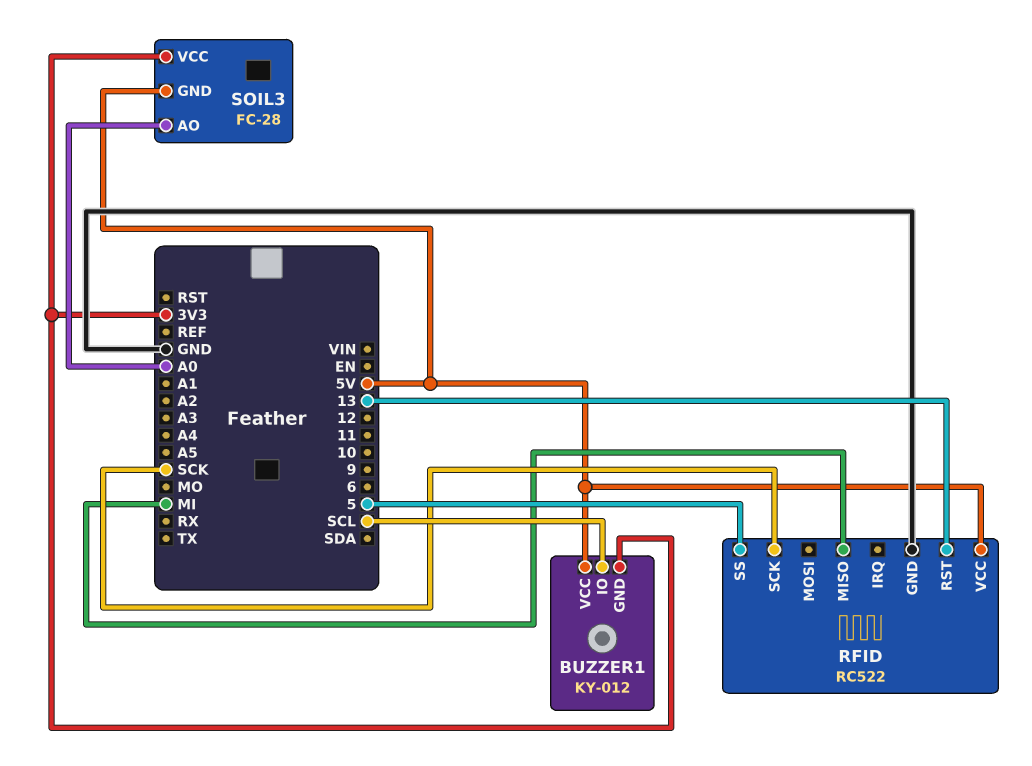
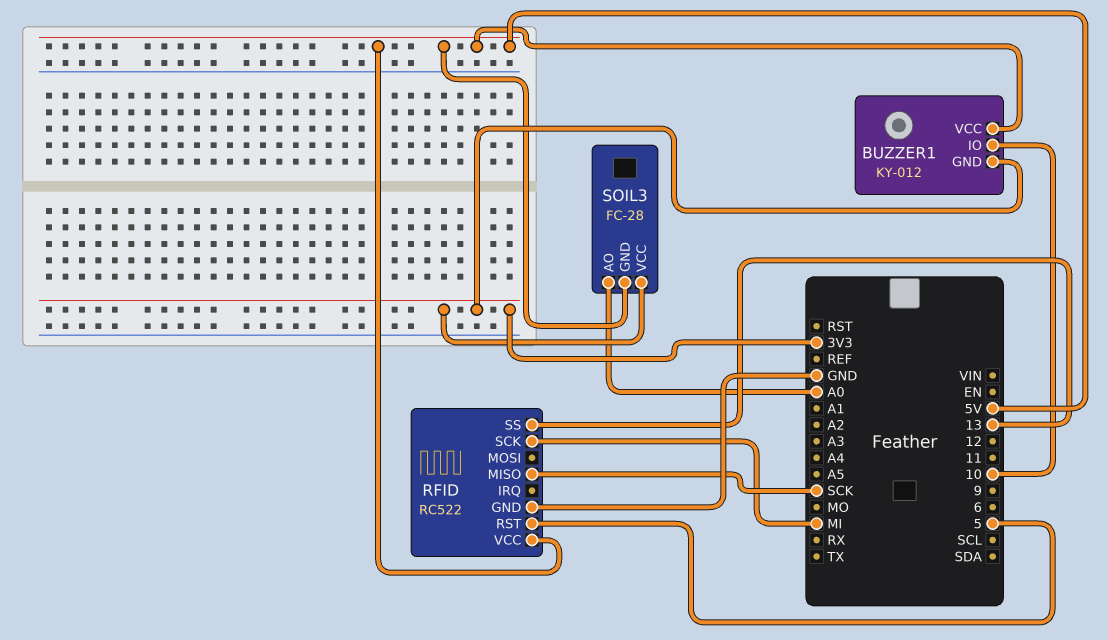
BUZZER1 pin IO: SCL -> 10
RFID pin MISO: MI -> SCK
RFID pin RST: 13 -> 5
RFID pin SCK: SCK -> MI
RFID pin SS: 5 -> 13

